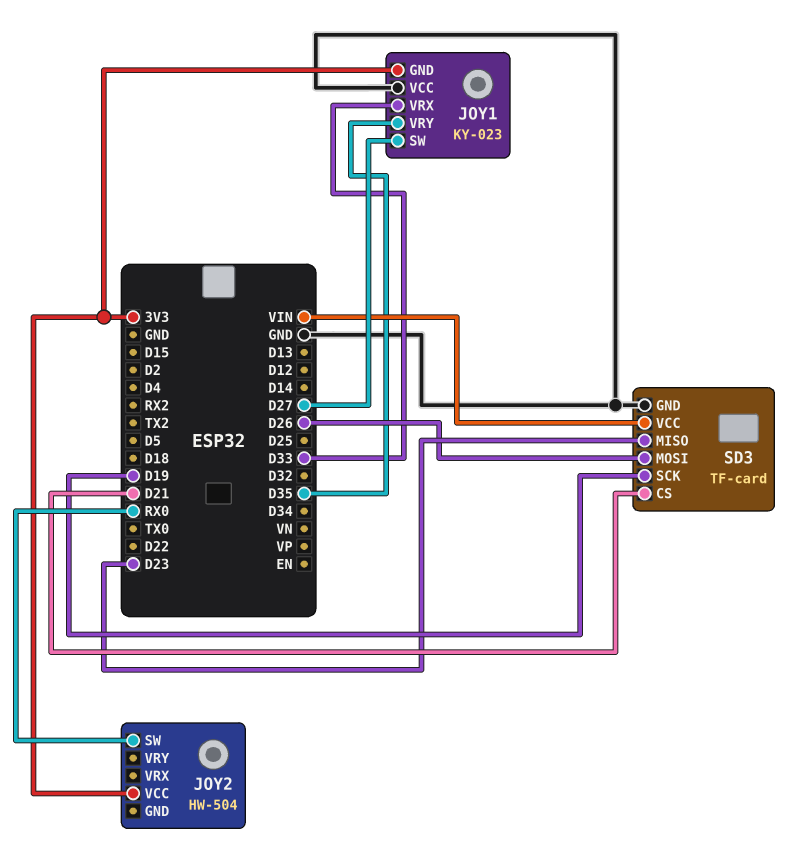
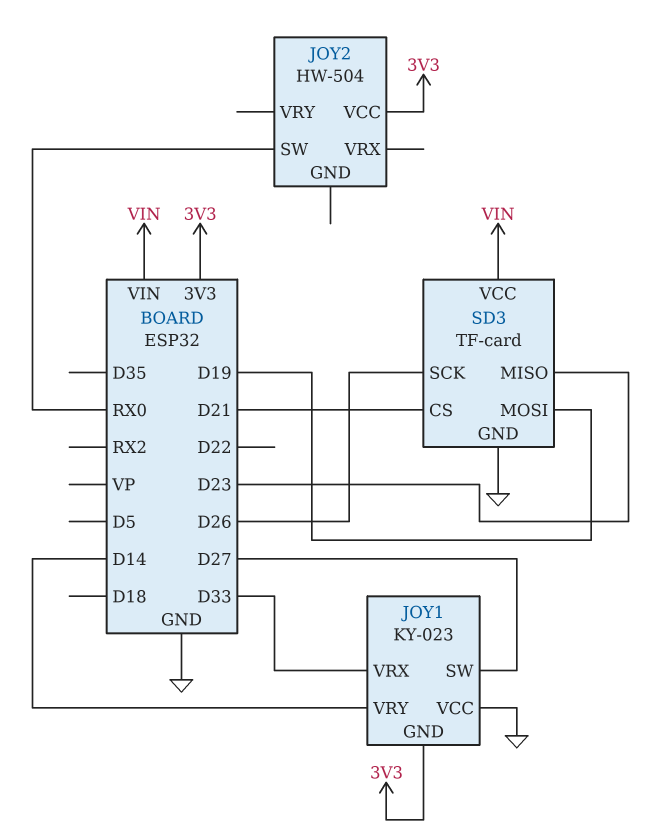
JOY1 pin VRY: D35 -> D14
SD3 pin MOSI: D26 -> D19
SD3 pin SCK: D19 -> D26

